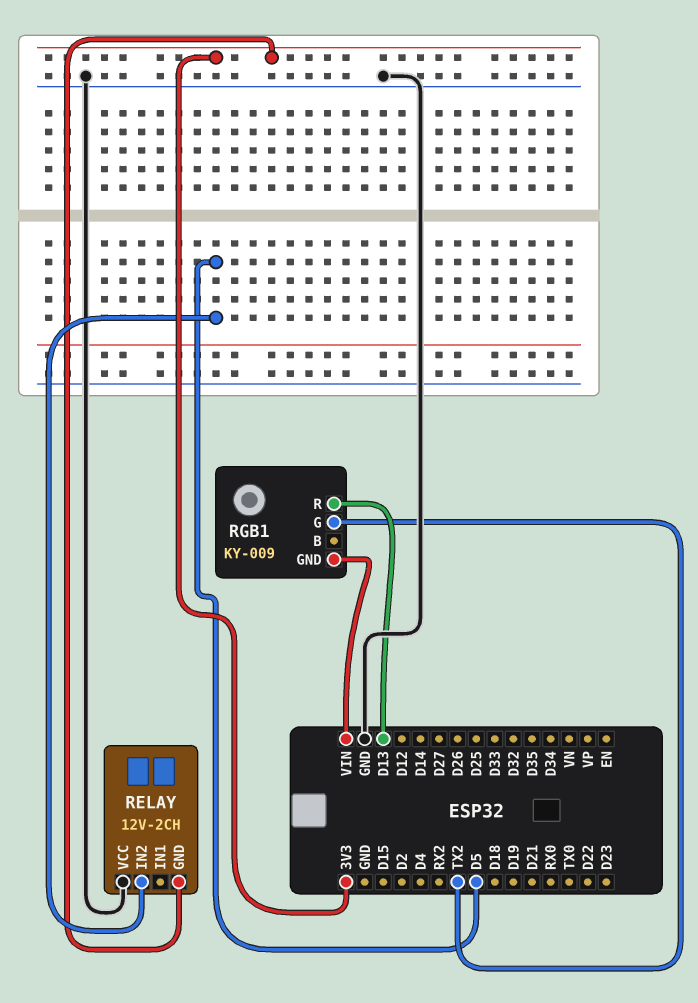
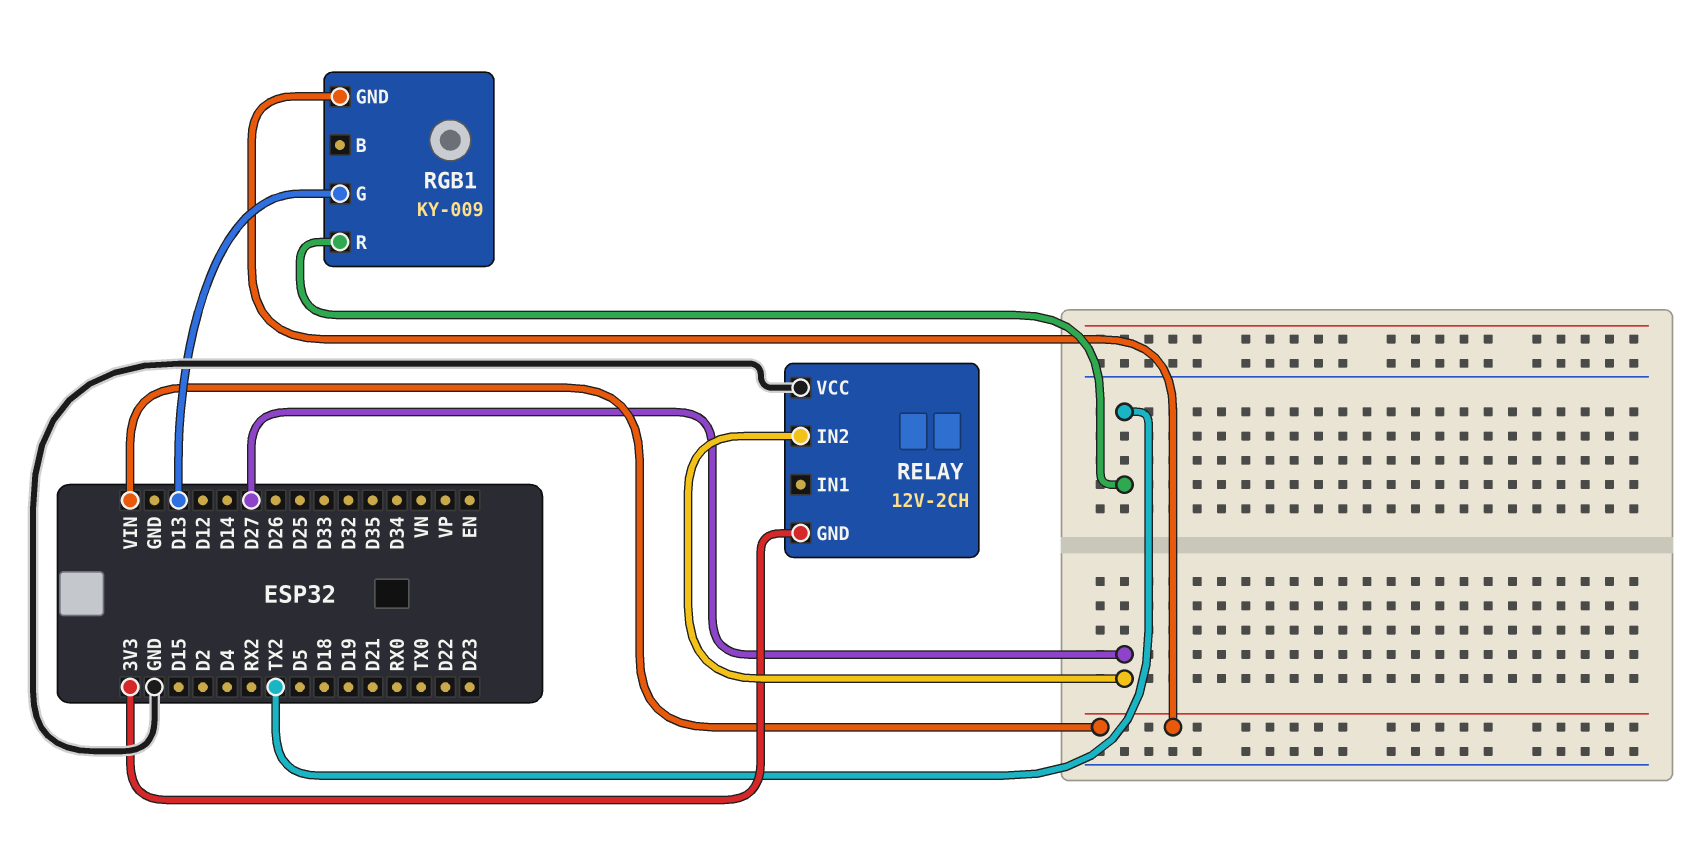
RELAY pin IN2: D5 -> D27
RGB1 pin G: TX2 -> D13
RGB1 pin R: D13 -> TX2

